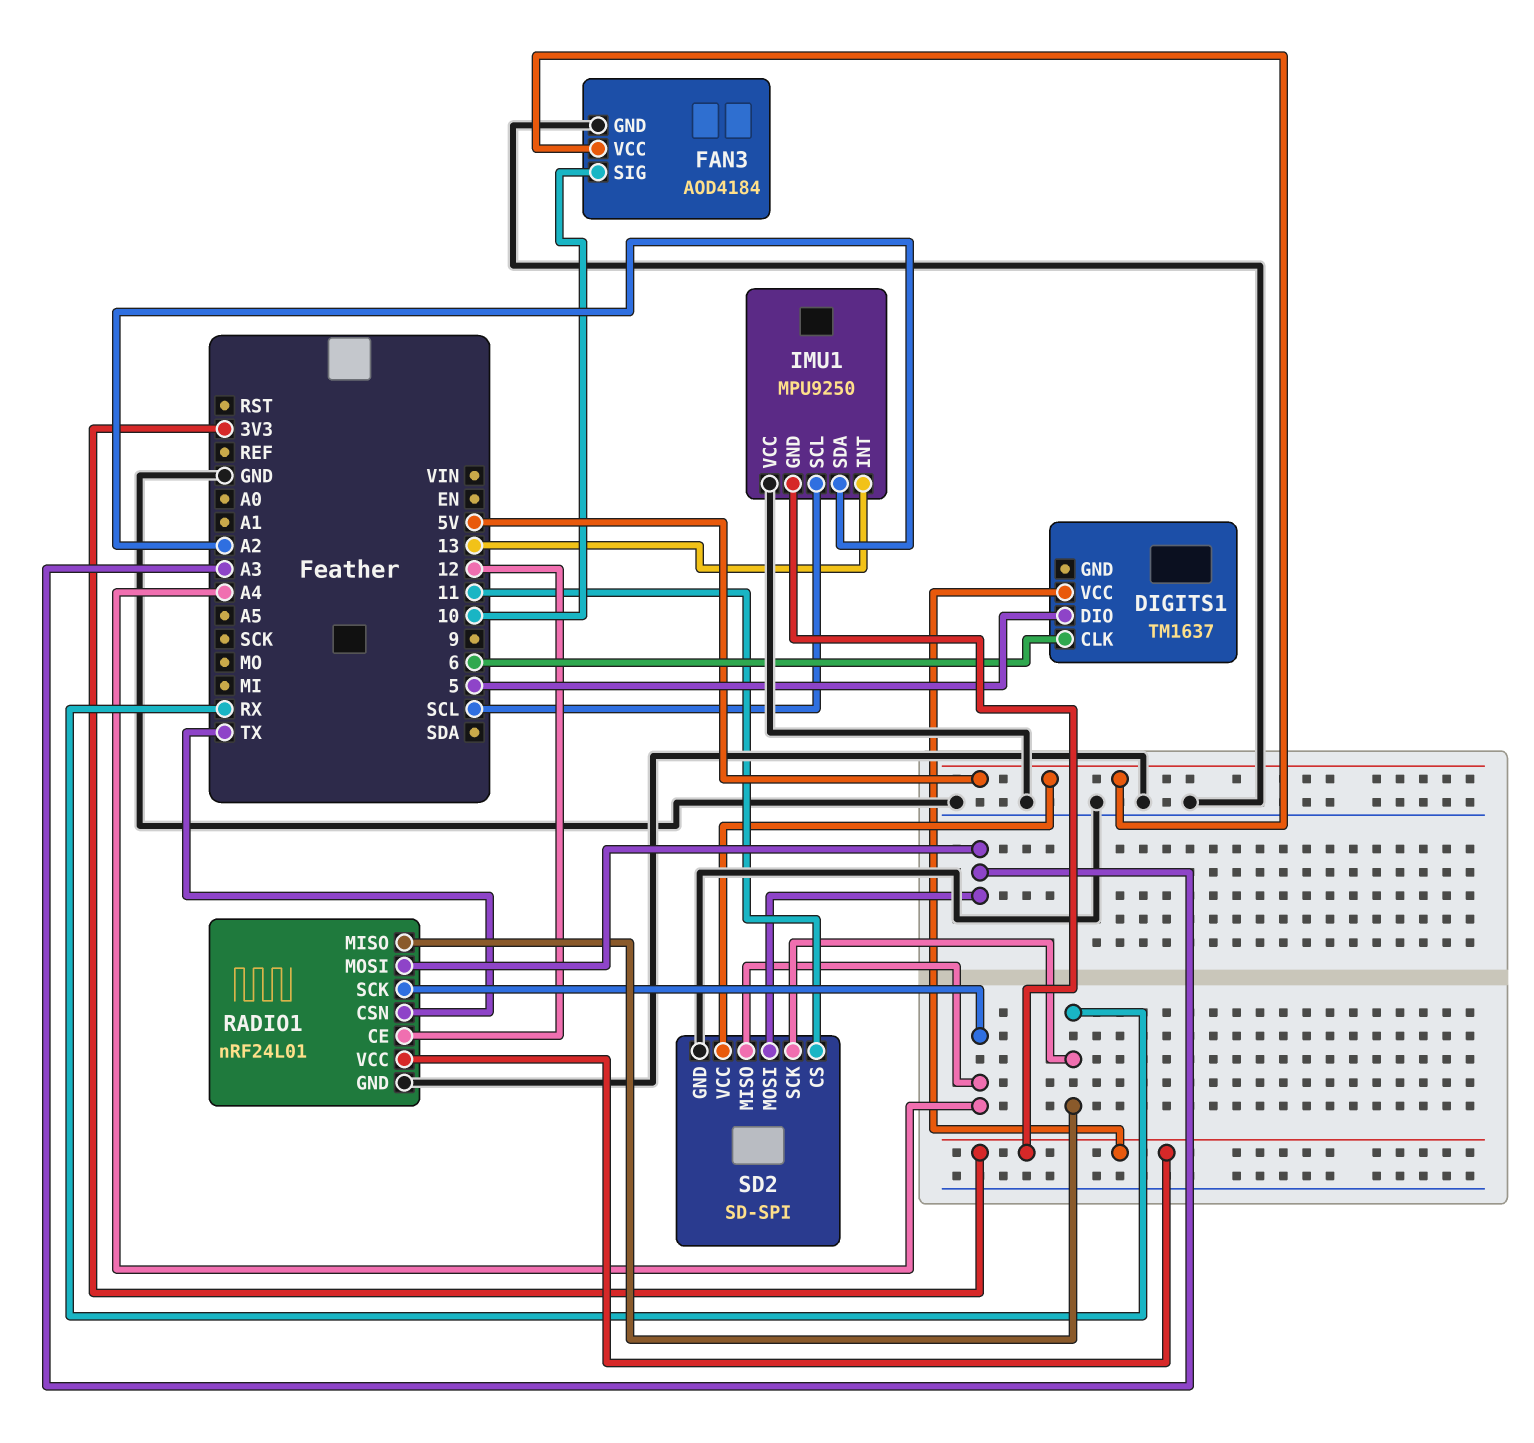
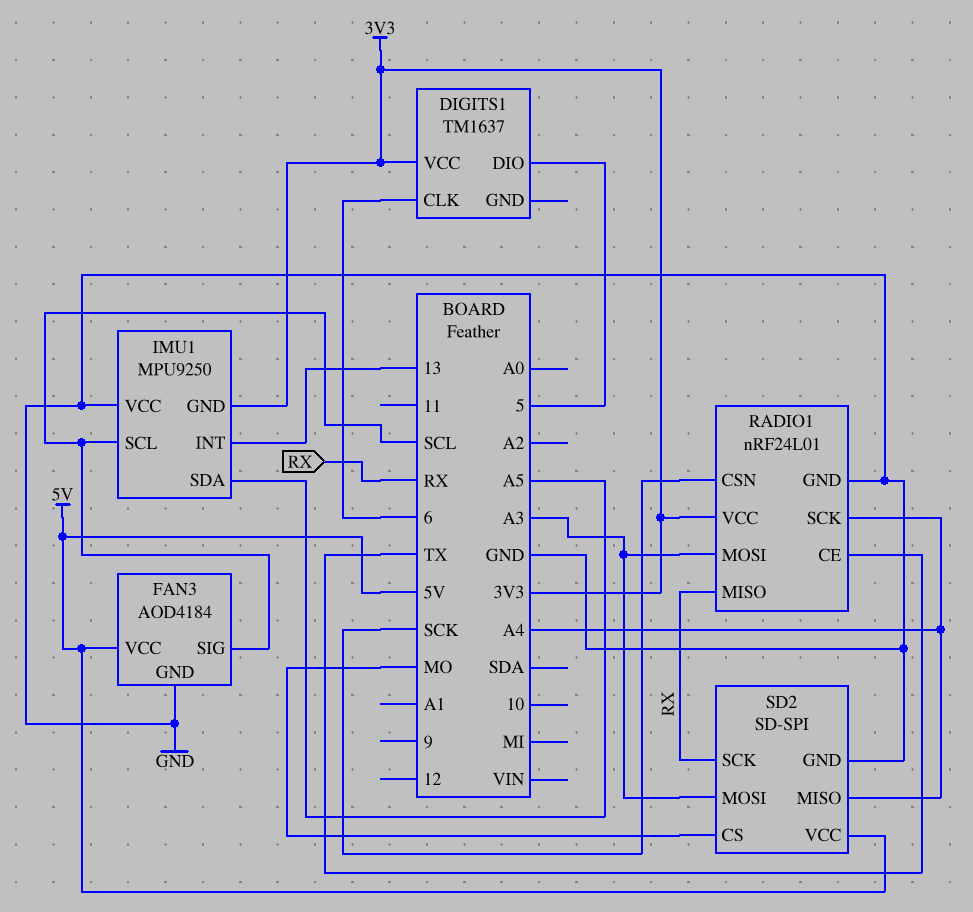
FAN3 pin SIG: 10 -> SCL
IMU1 pin SDA: A2 -> A5
RADIO1 pin CE: 12 -> TX
RADIO1 pin CSN: TX -> SCK
SD2 pin CS: 11 -> MO

